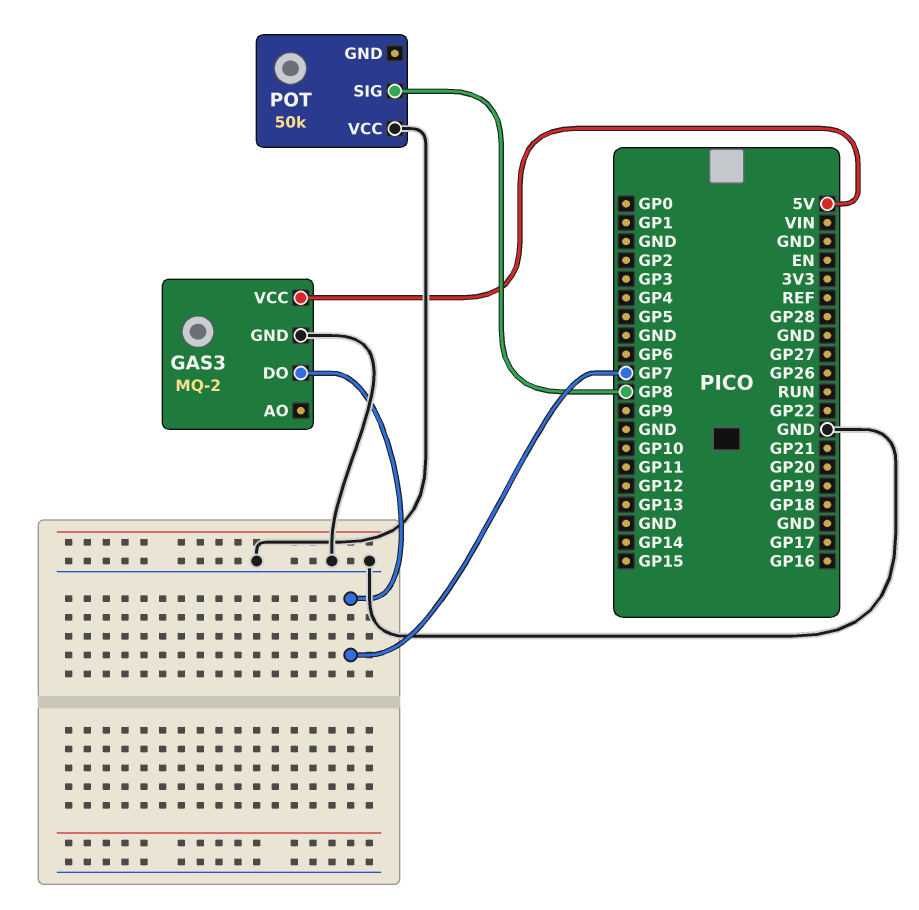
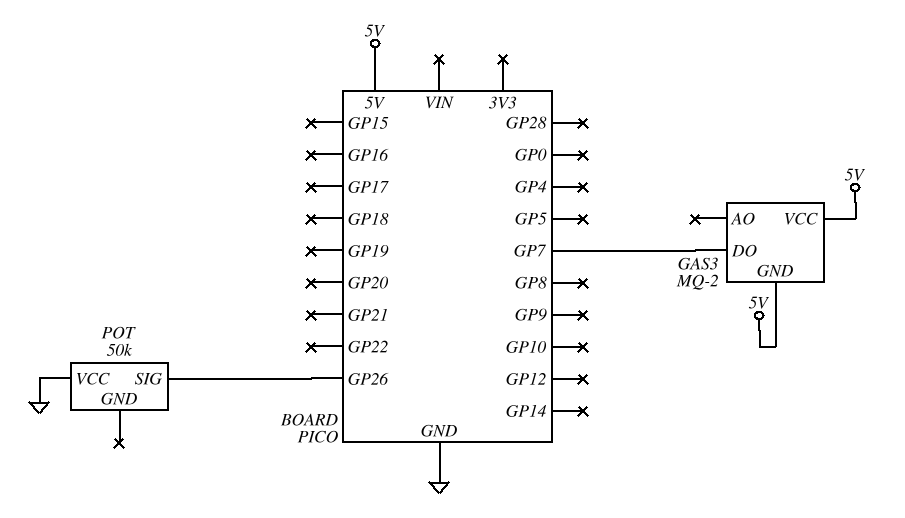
GAS3 pin GND: GND -> 5V
POT pin SIG: GP8 -> GP26

